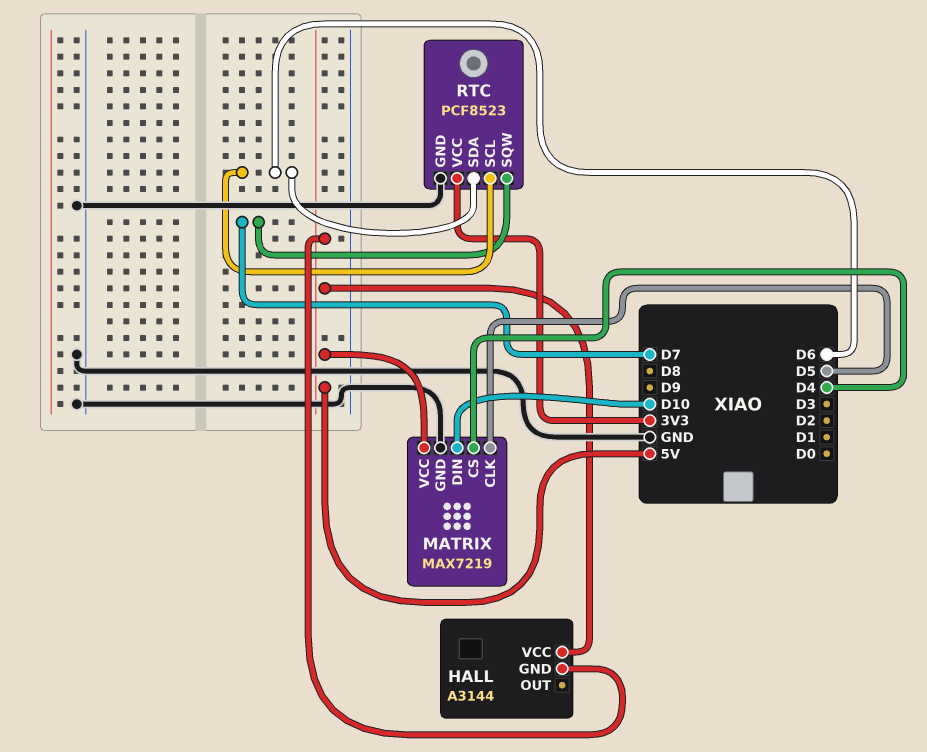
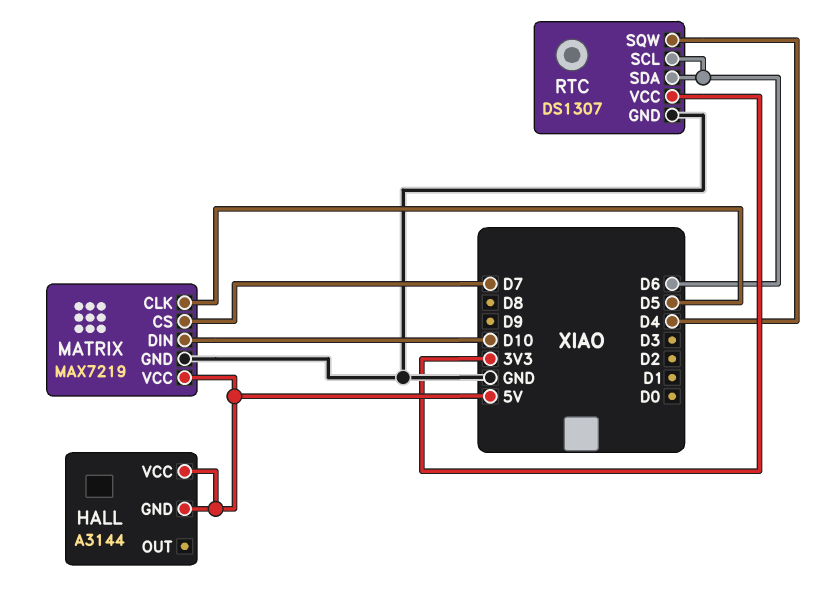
MATRIX pin CS: D4 -> D7
RTC: PCF8523 -> DS1307
RTC pin SQW: D7 -> D4

